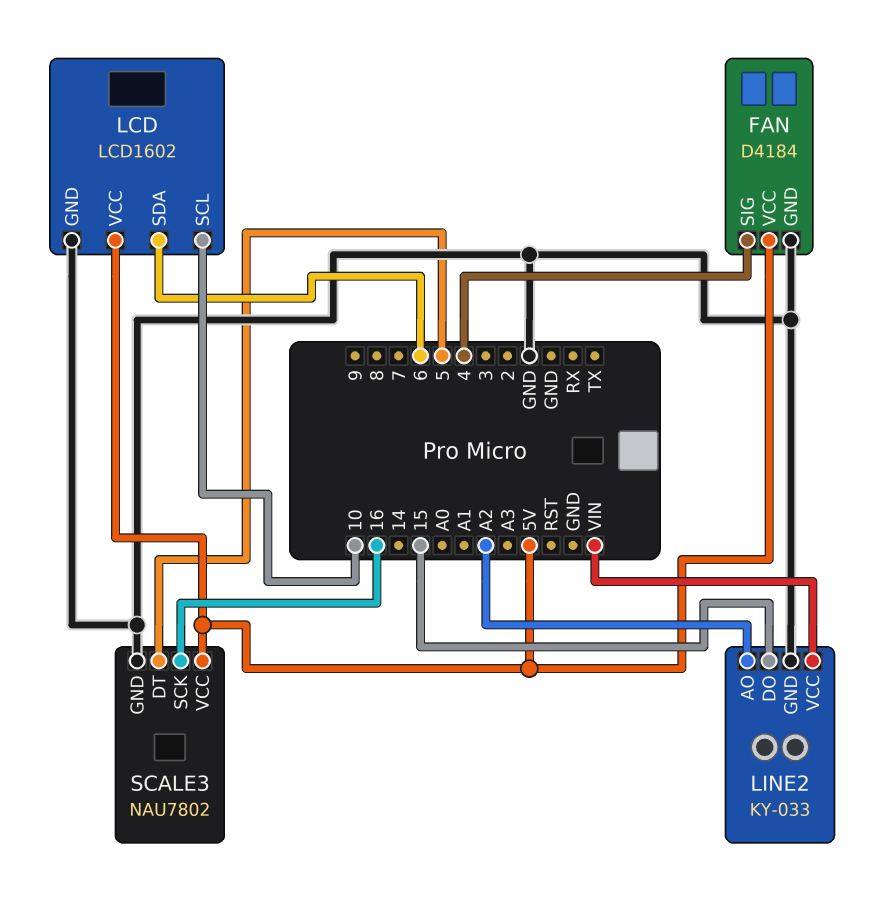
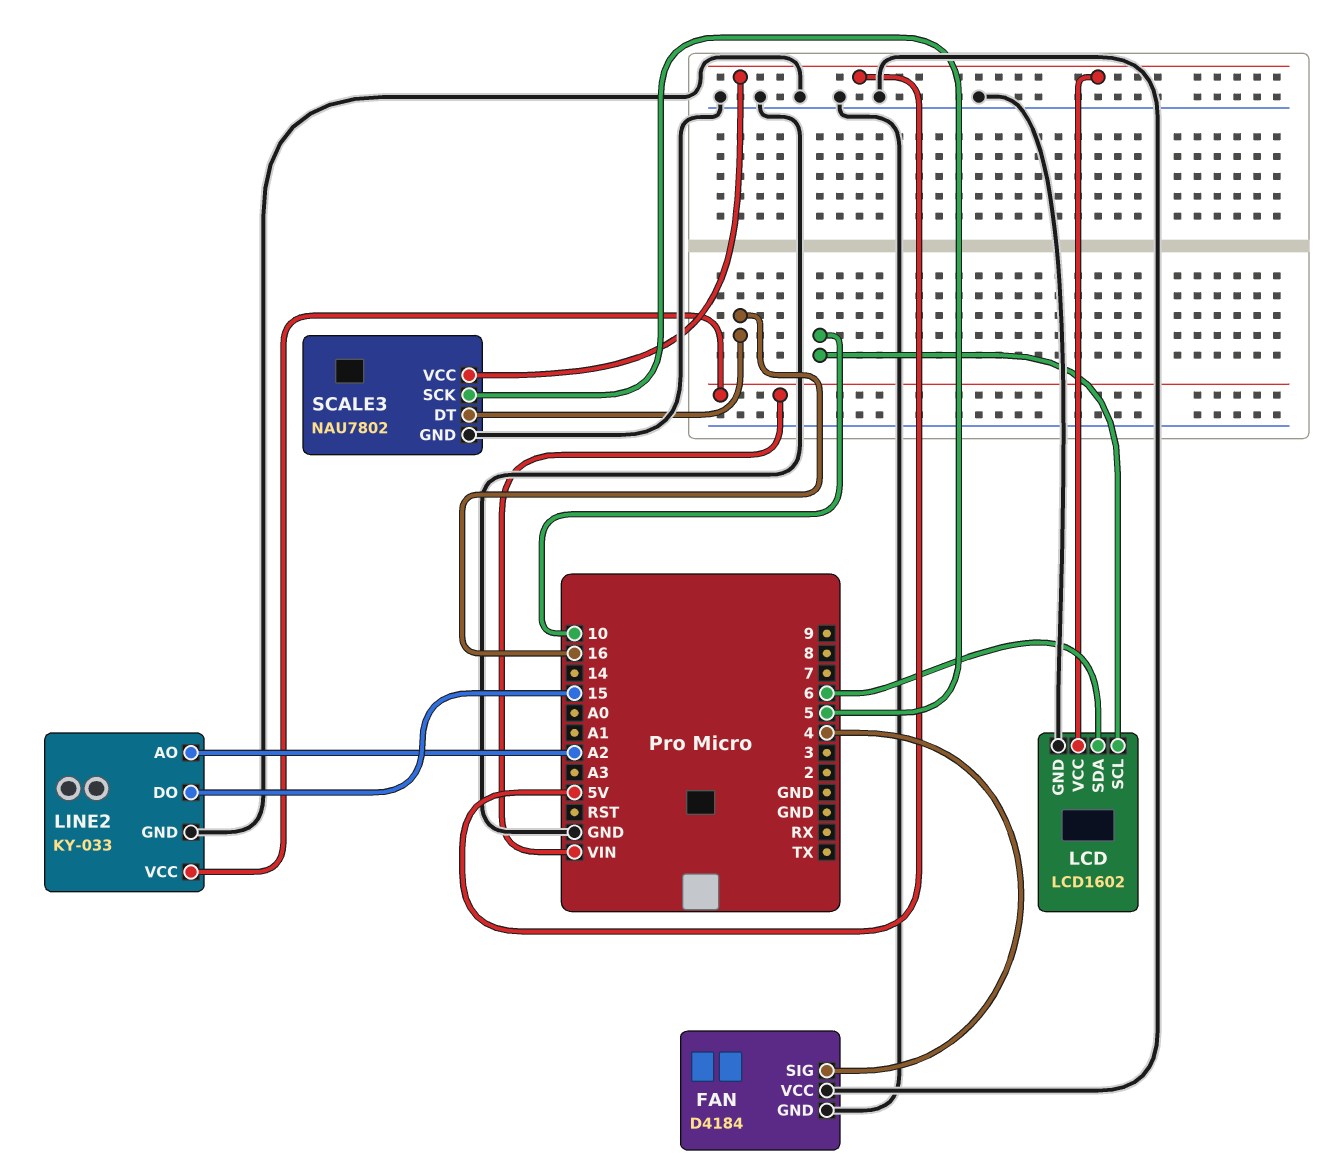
FAN pin VCC: 5V -> GND
SCALE3 pin DT: 5 -> 16
SCALE3 pin SCK: 16 -> 5

